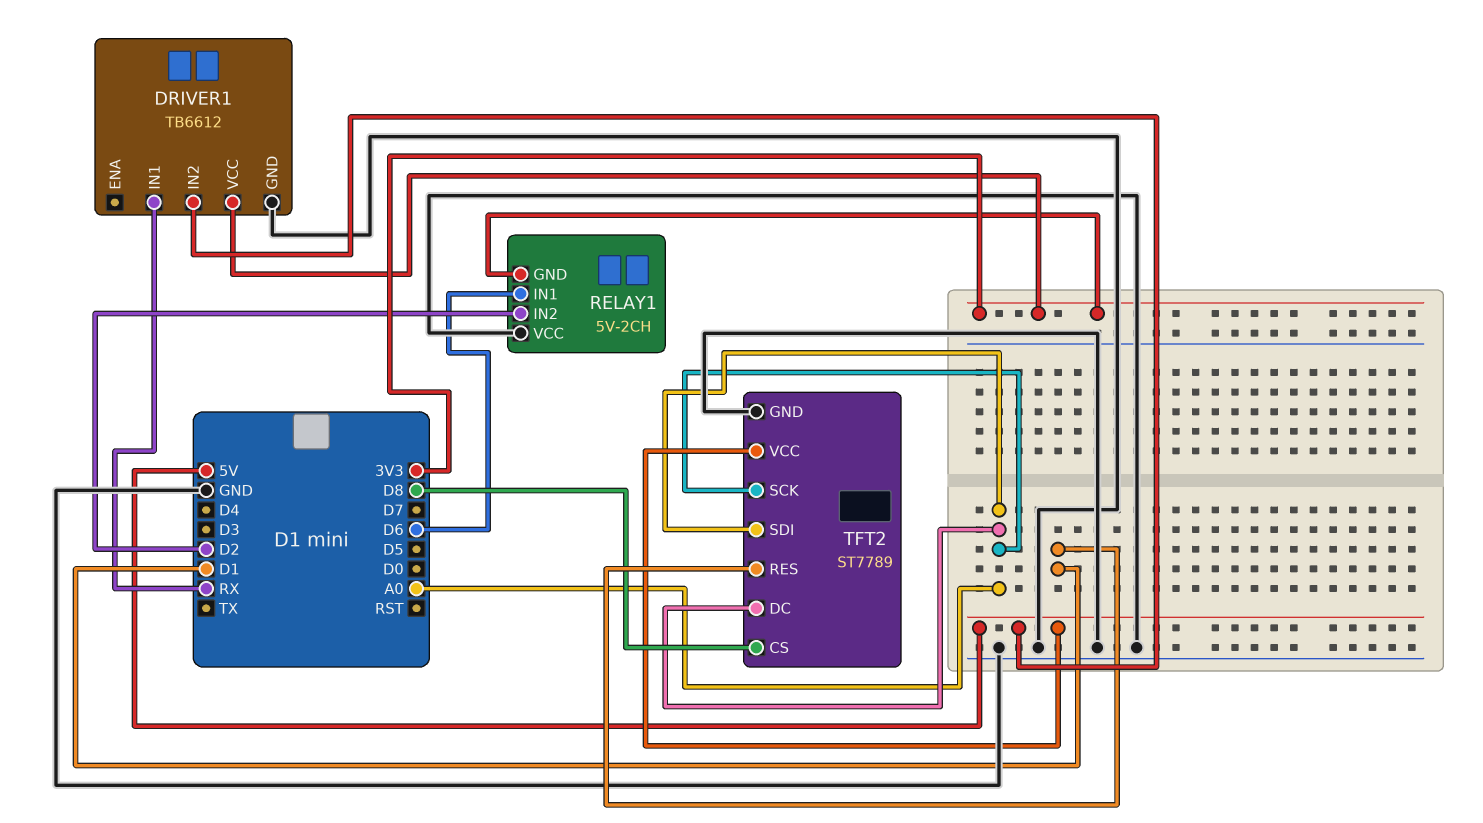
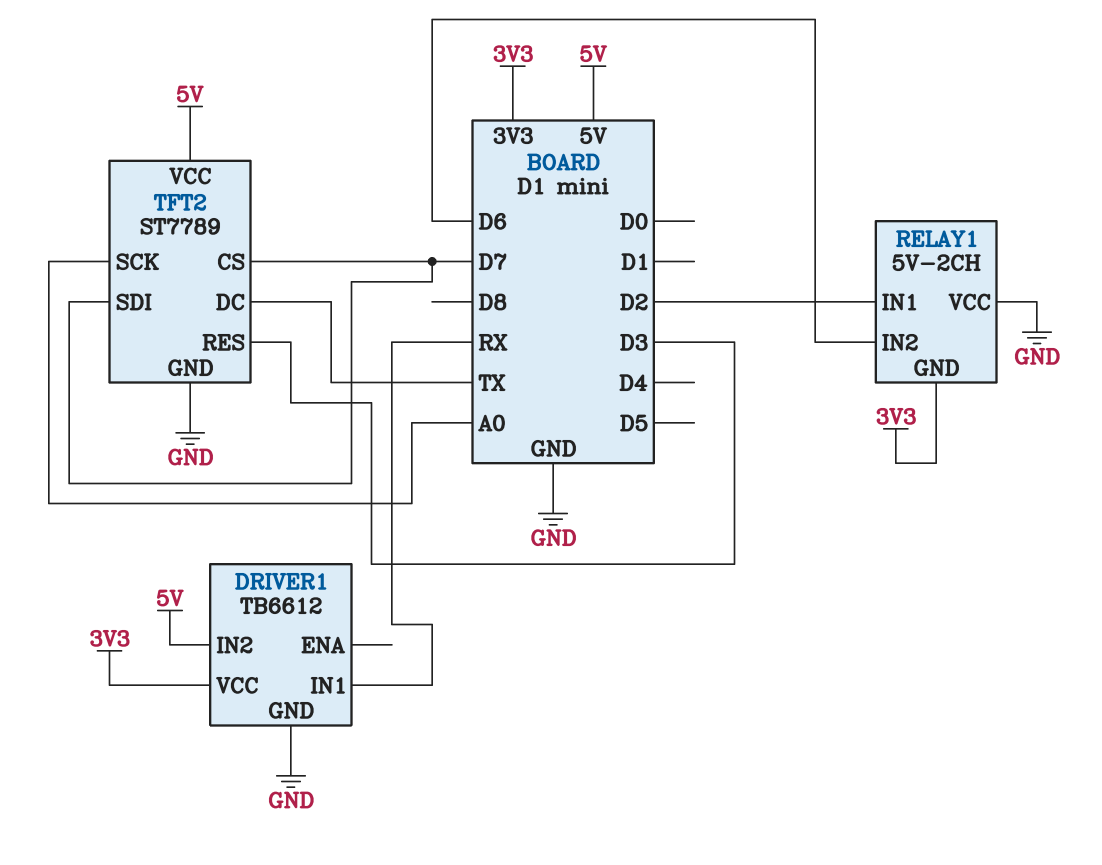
RELAY1 pin IN1: D6 -> D2
RELAY1 pin IN2: D2 -> D6
TFT2 pin CS: D8 -> D7
TFT2 pin DC: A0 -> TX
TFT2 pin RES: D1 -> D3
TFT2 pin SDI: A0 -> D7

